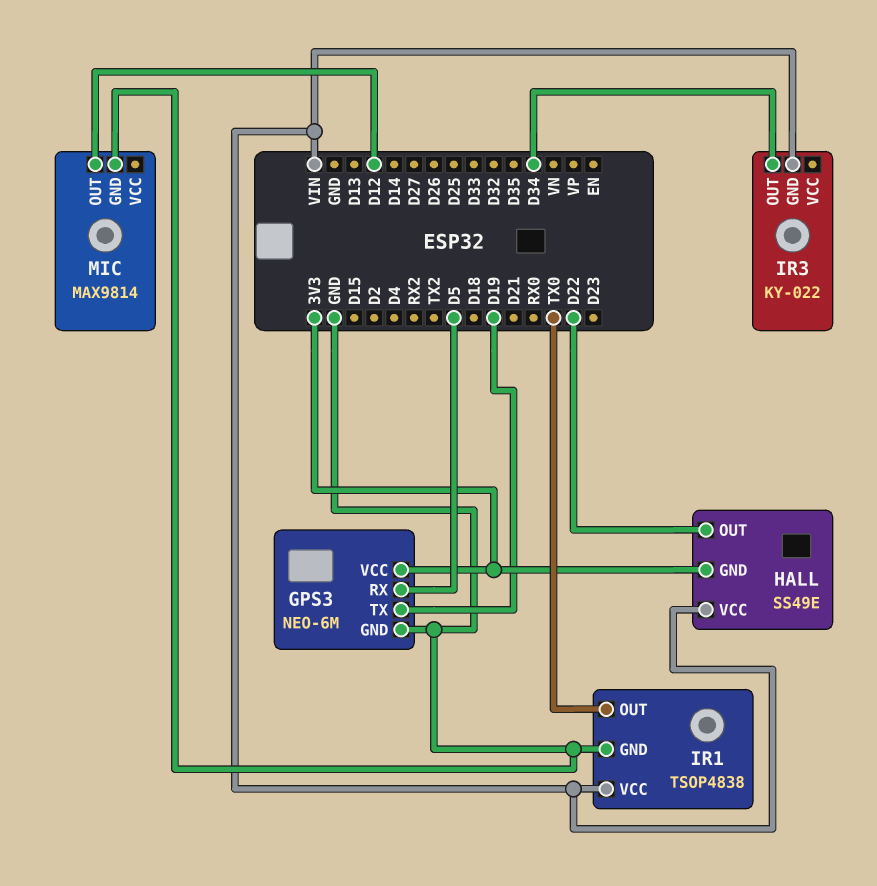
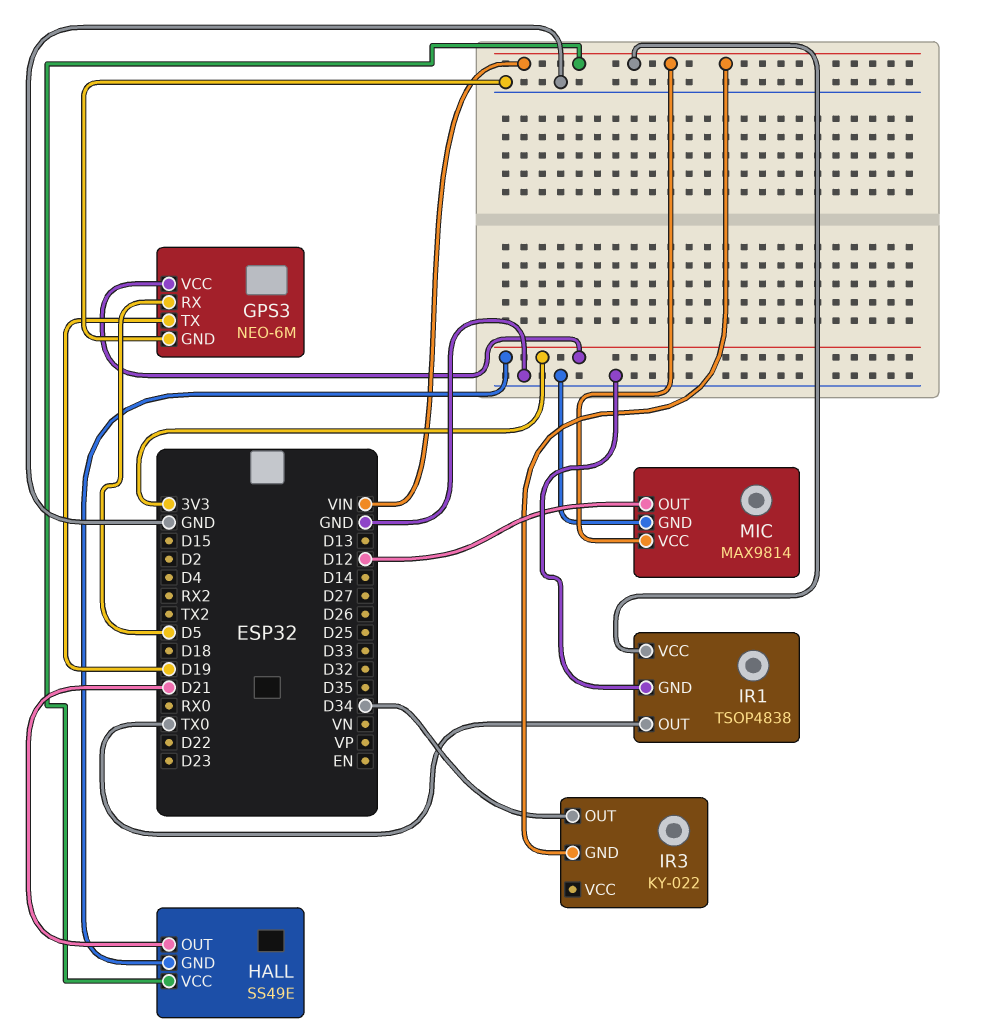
HALL pin OUT: D22 -> D21
MIC pin VCC: none -> VIN

